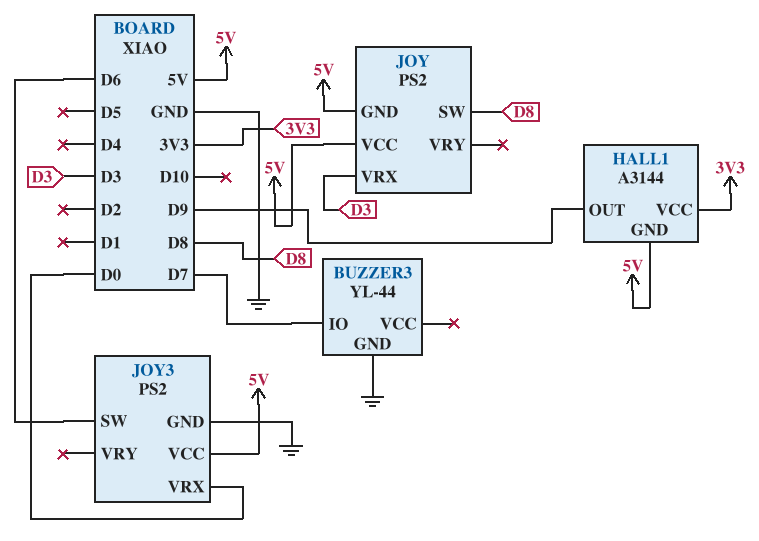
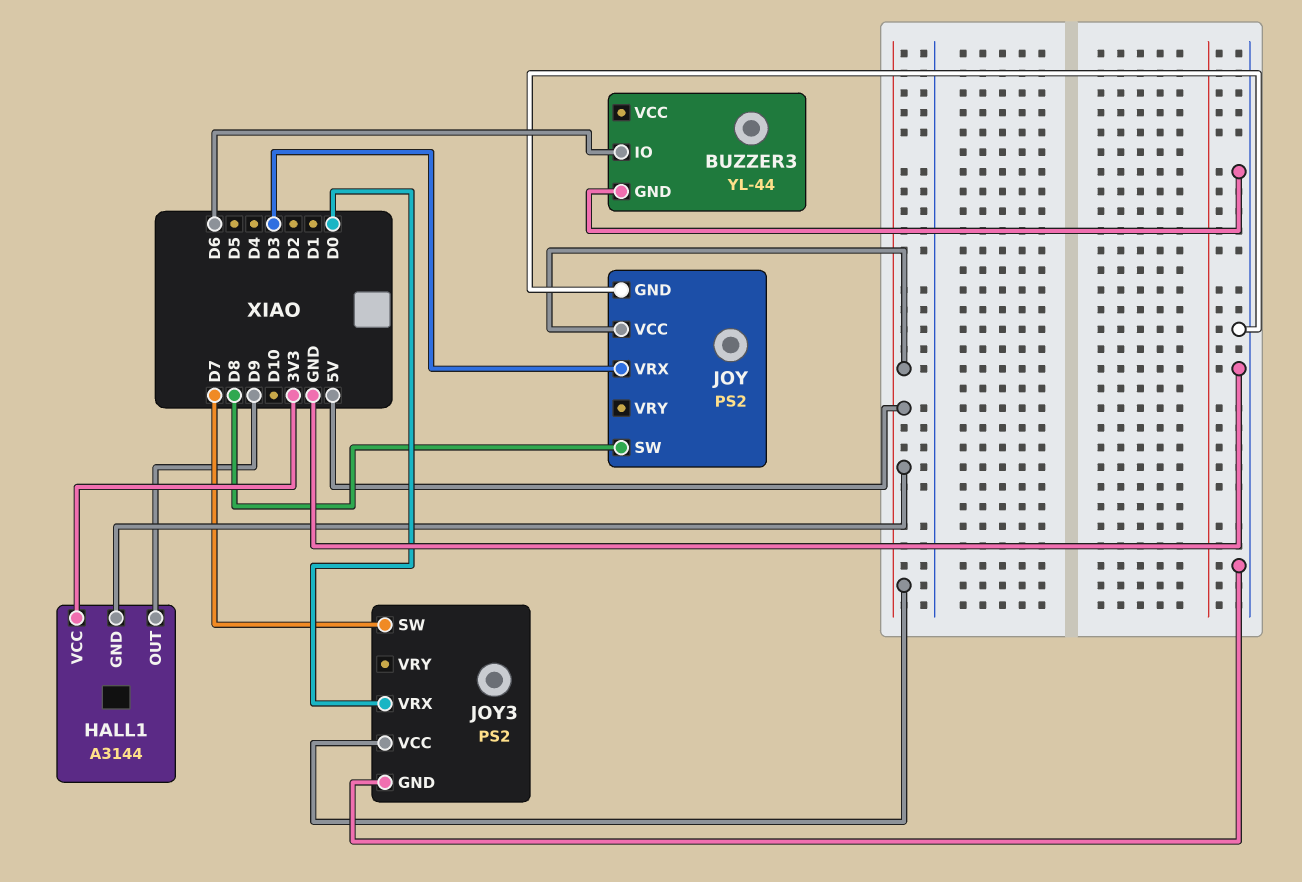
BUZZER3 pin IO: D7 -> D6
JOY pin GND: 5V -> GND
JOY3 pin SW: D6 -> D7

